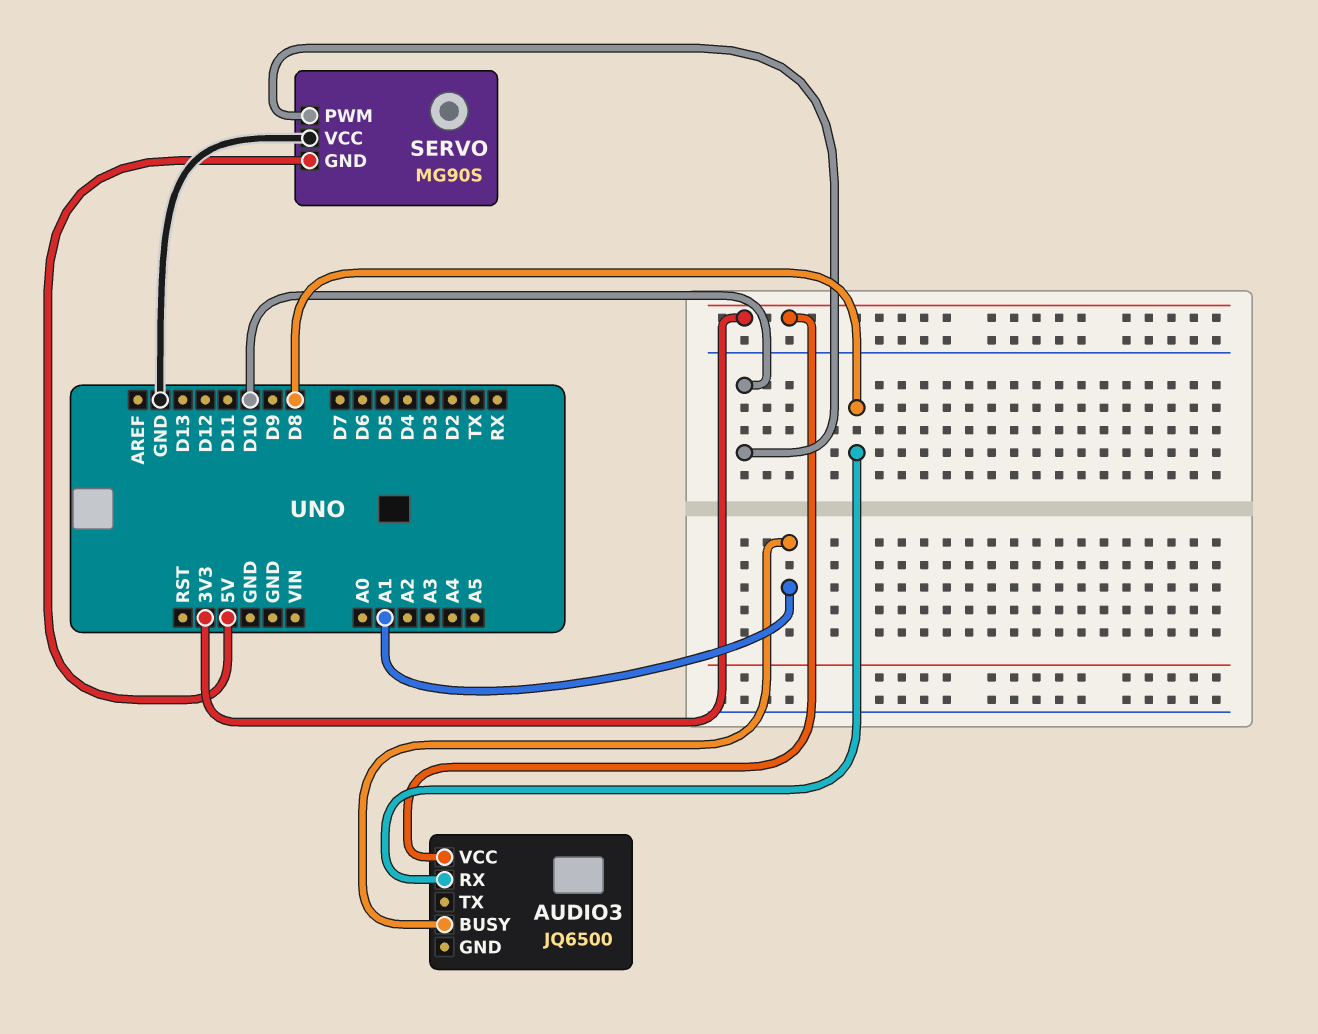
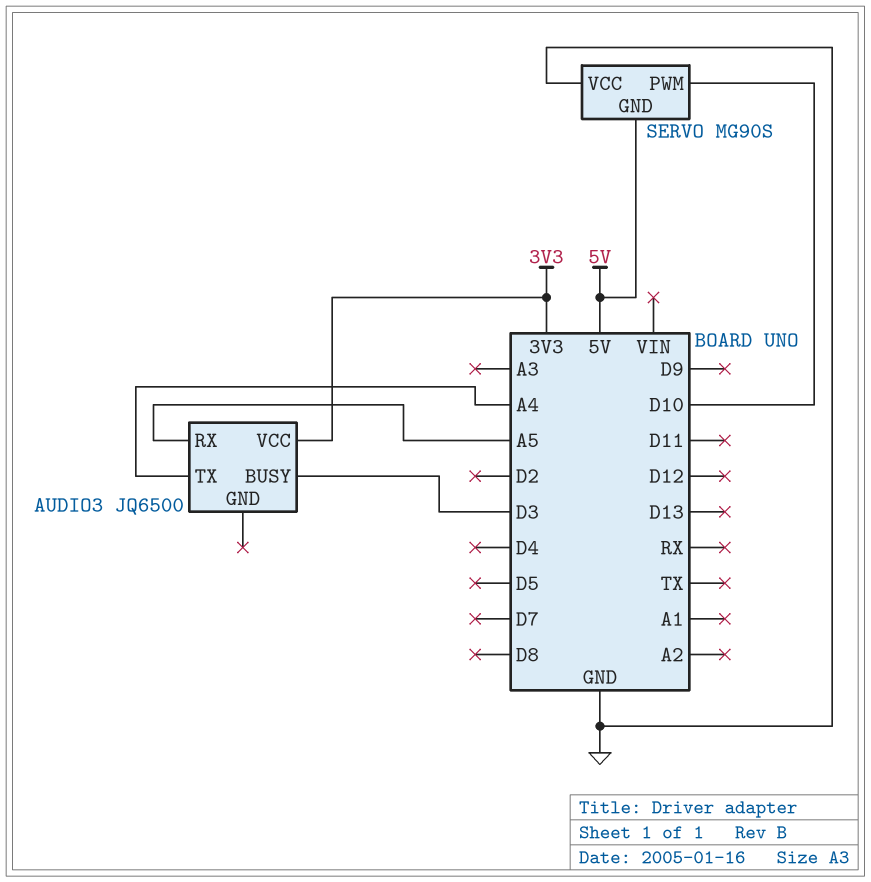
AUDIO3 pin BUSY: A1 -> D3
AUDIO3 pin RX: D8 -> A5
AUDIO3 pin TX: none -> A4

